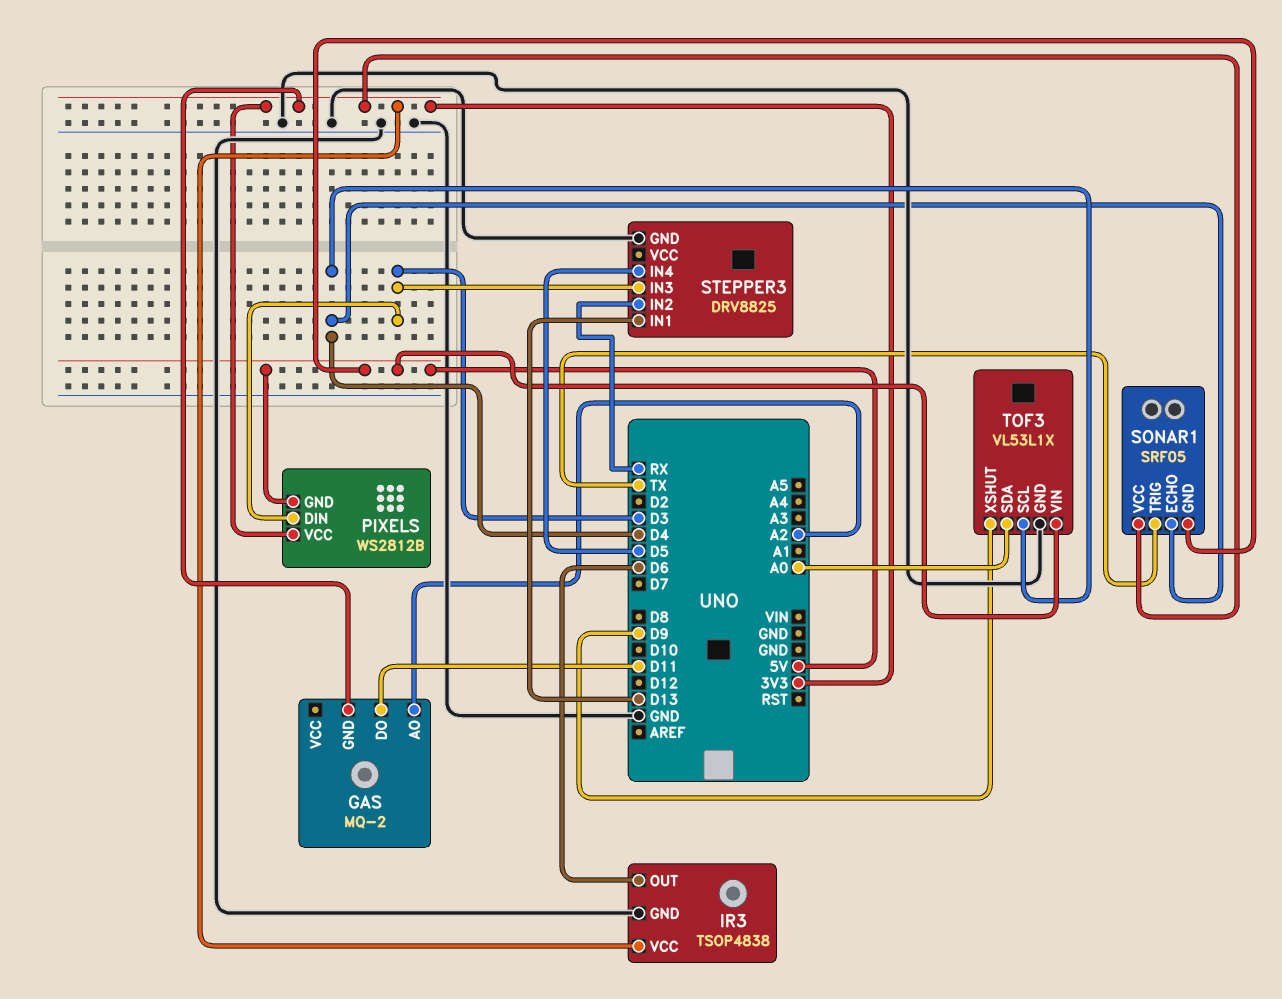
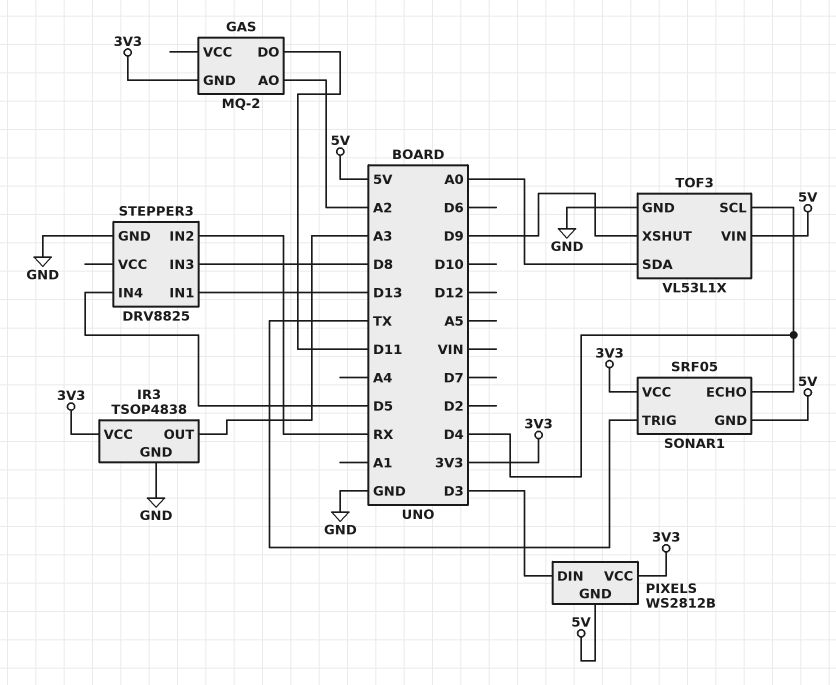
IR3 pin OUT: D6 -> A3
STEPPER3 pin IN3: D3 -> D8

